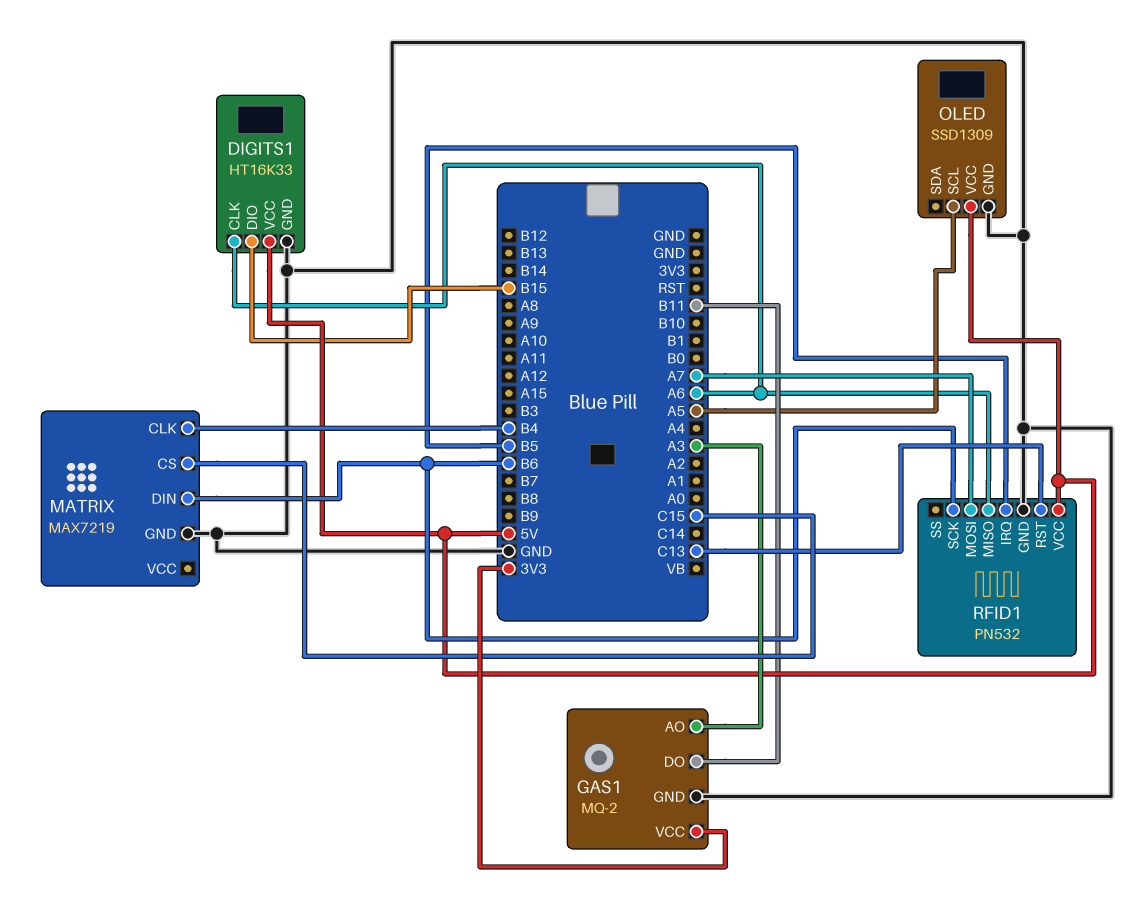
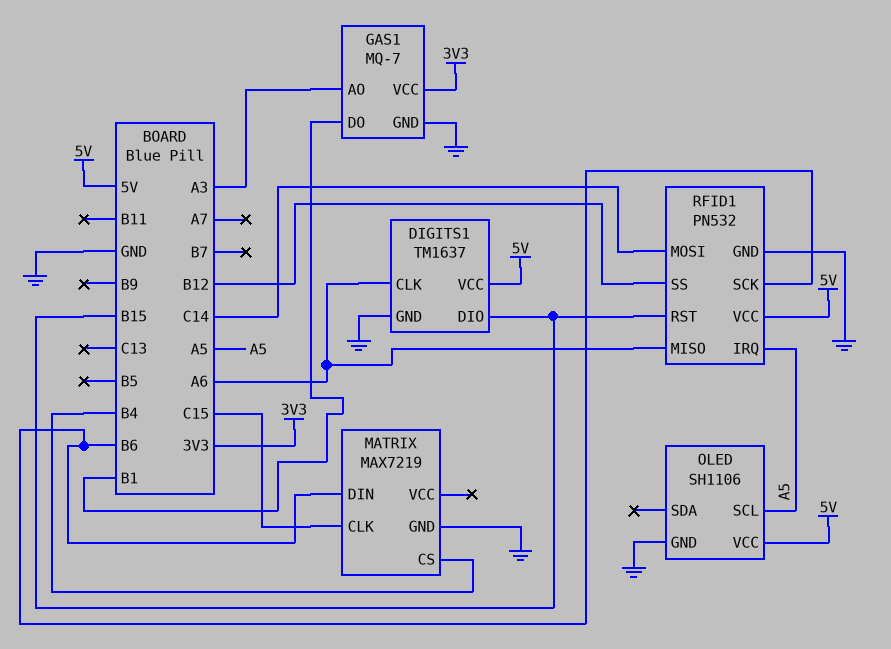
DIGITS1: HT16K33 -> TM1637
GAS1: MQ-2 -> MQ-7
GAS1 pin DO: B11 -> B1
MATRIX pin CLK: B4 -> C15
MATRIX pin CS: C15 -> B4
OLED: SSD1309 -> SH1106
RFID1 pin IRQ: B5 -> A5
RFID1 pin MOSI: A7 -> C14
RFID1 pin RST: C13 -> B15
RFID1 pin SS: none -> B12

